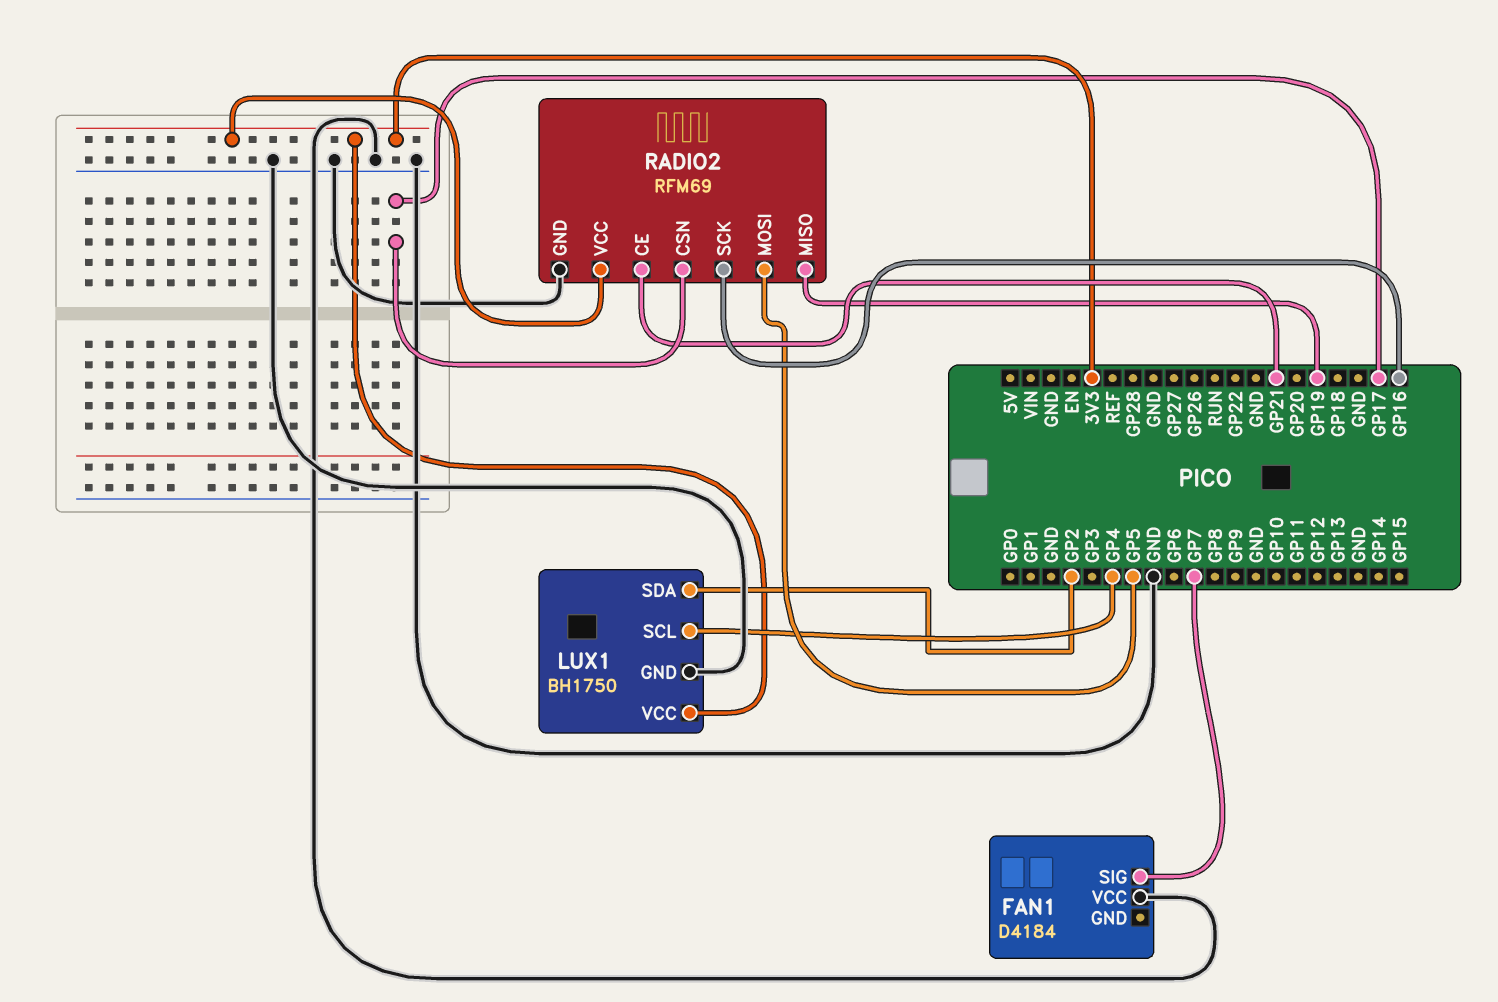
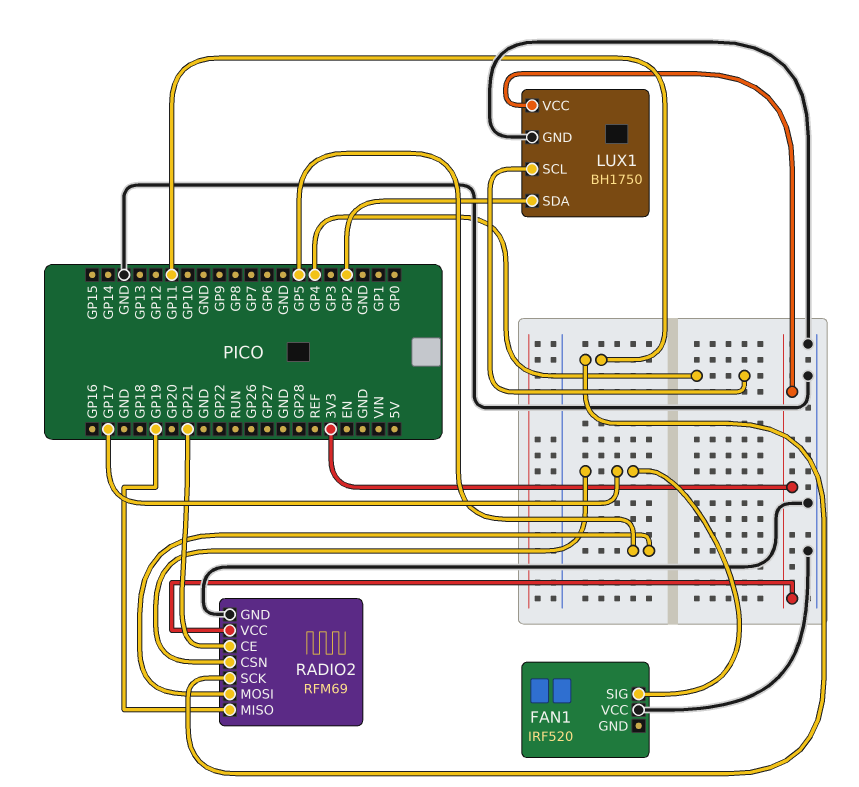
FAN1: D4184 -> IRF520
FAN1 pin SIG: GP7 -> GP17
RADIO2 pin SCK: GP16 -> GP11

